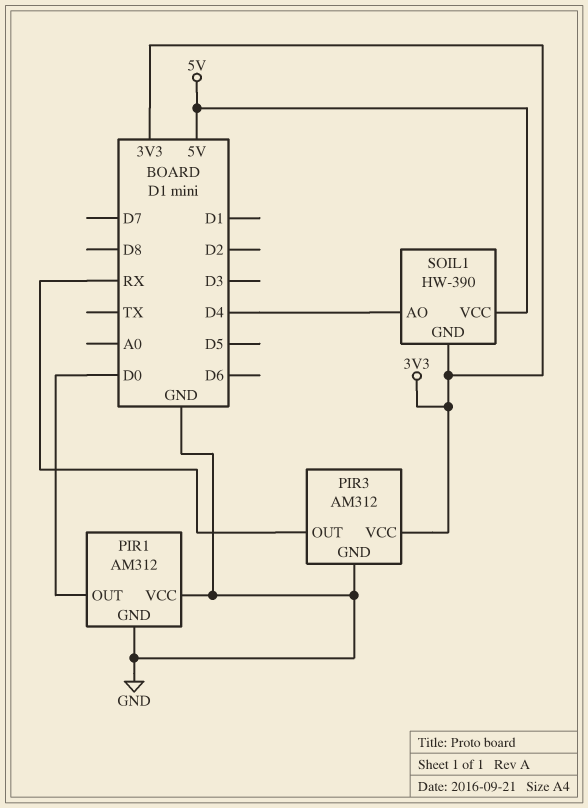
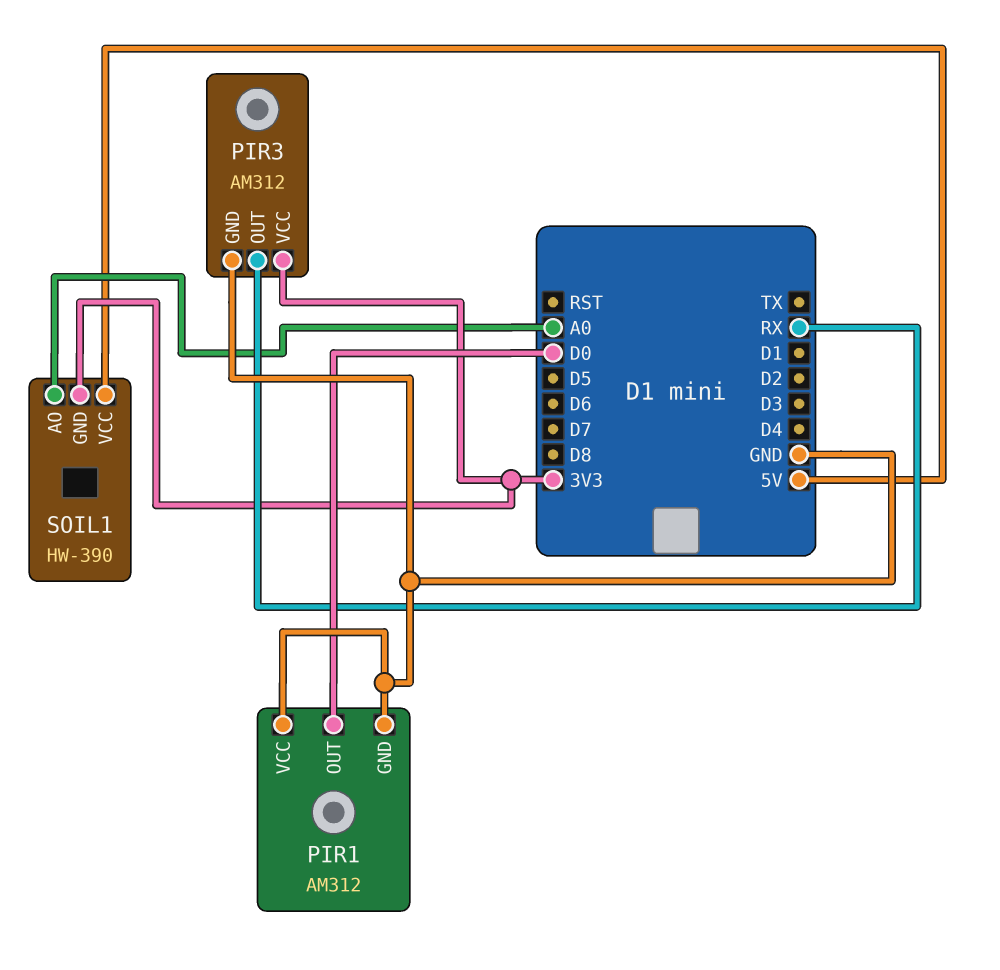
SOIL1 pin AO: D4 -> A0

